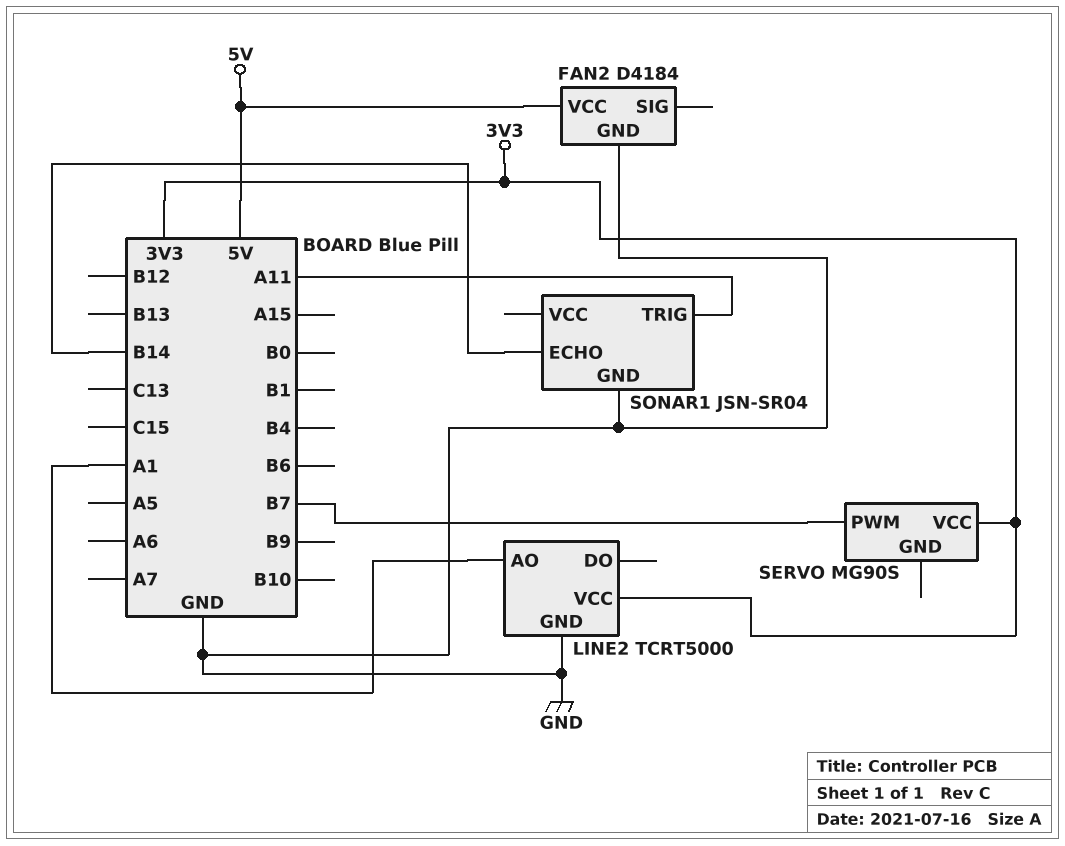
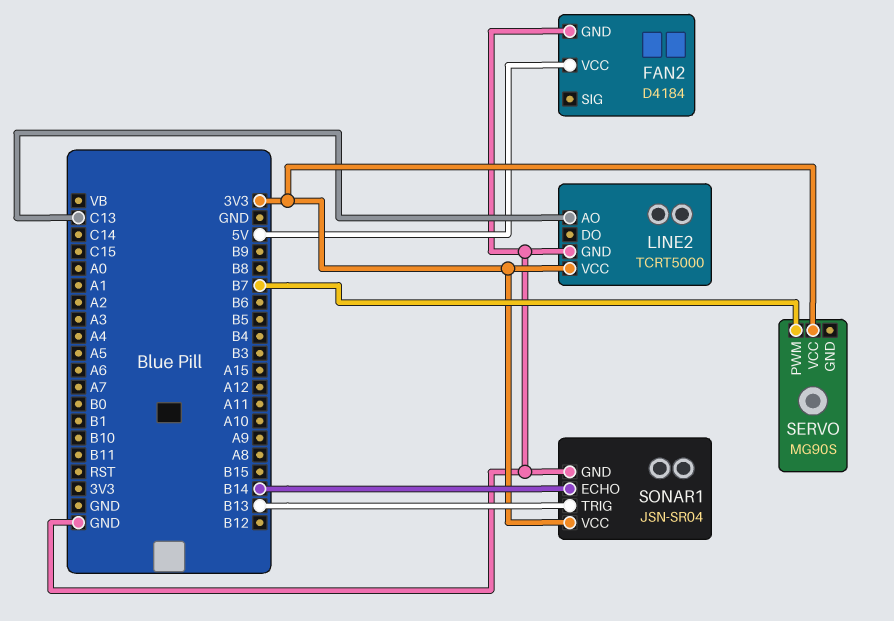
LINE2 pin AO: A1 -> C13
SONAR1 pin TRIG: A11 -> B13
SONAR1 pin VCC: none -> 3V3

